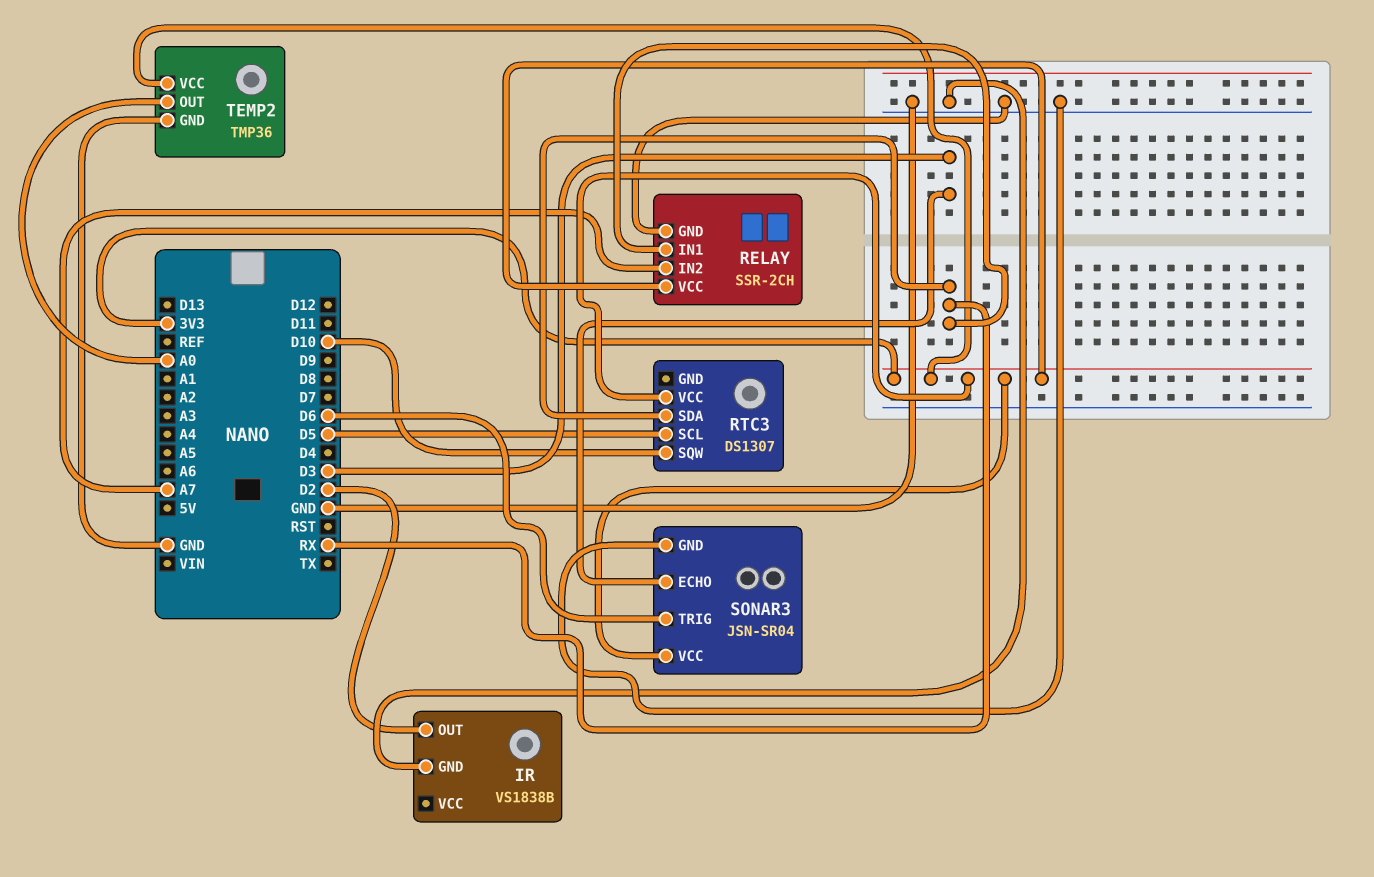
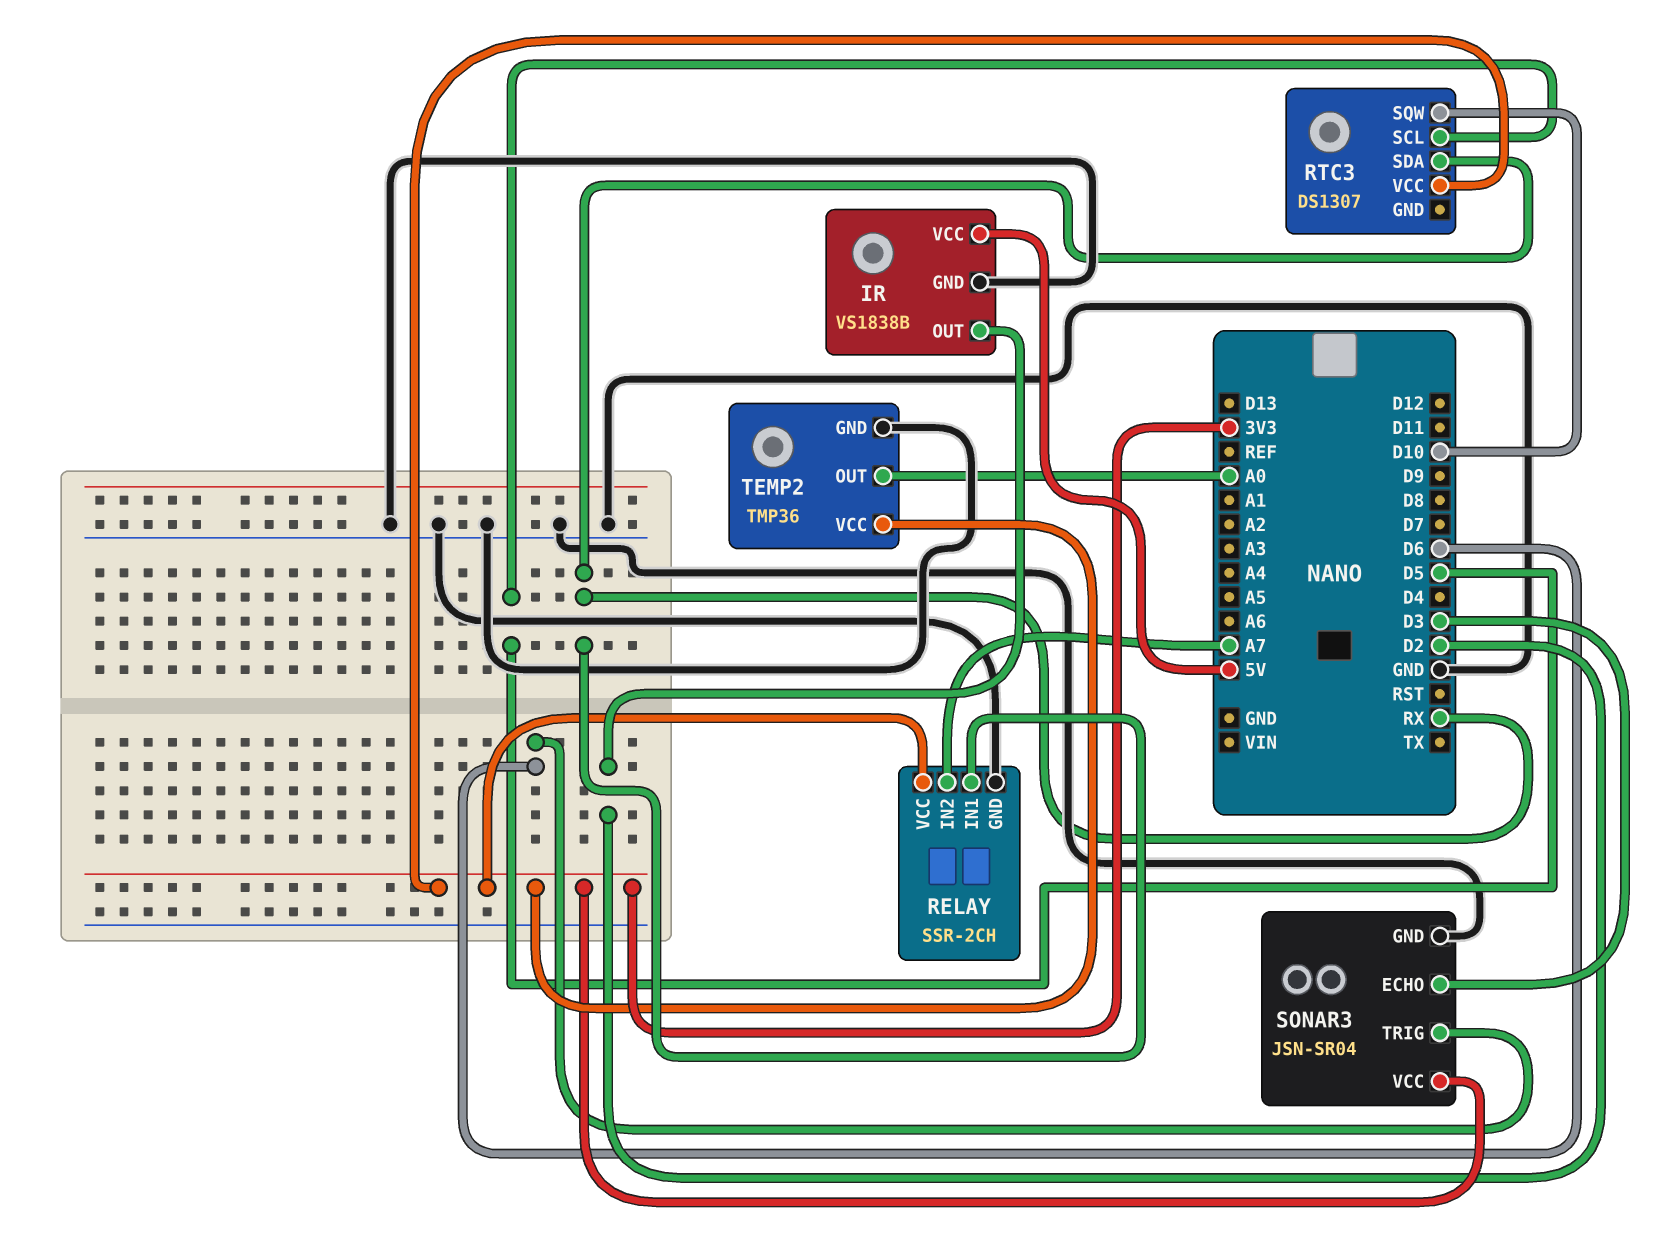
IR pin VCC: none -> 5V

